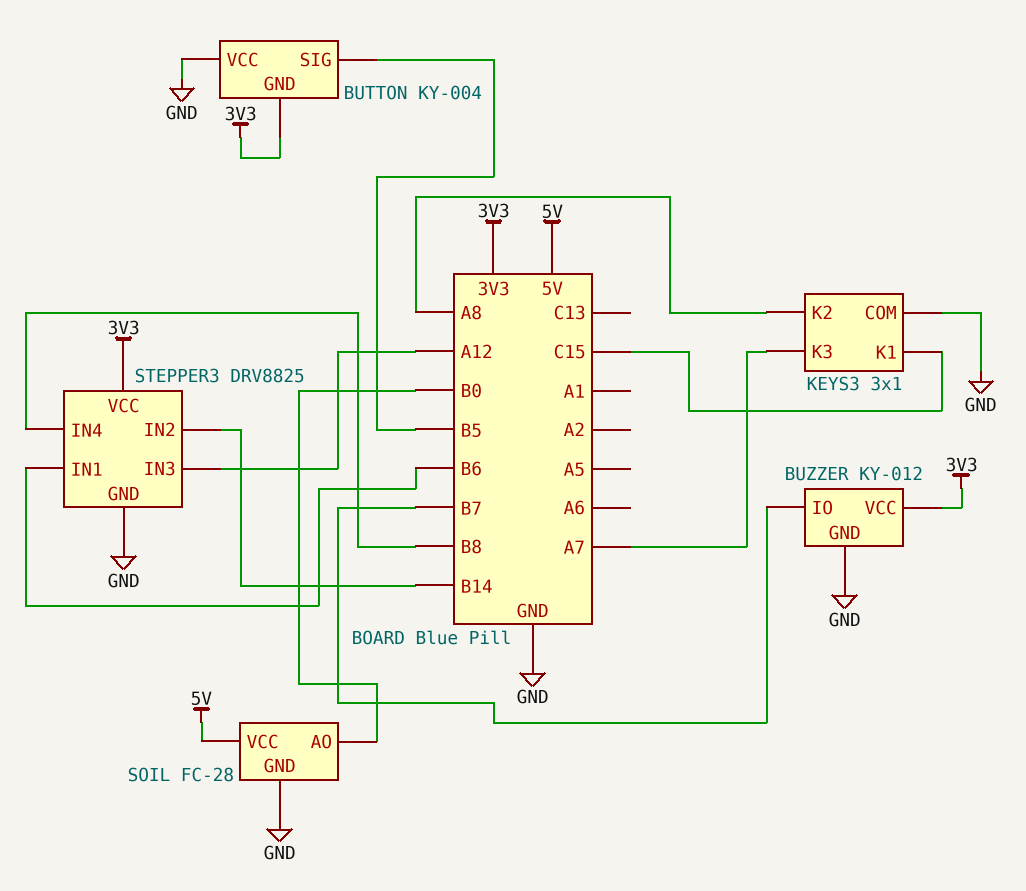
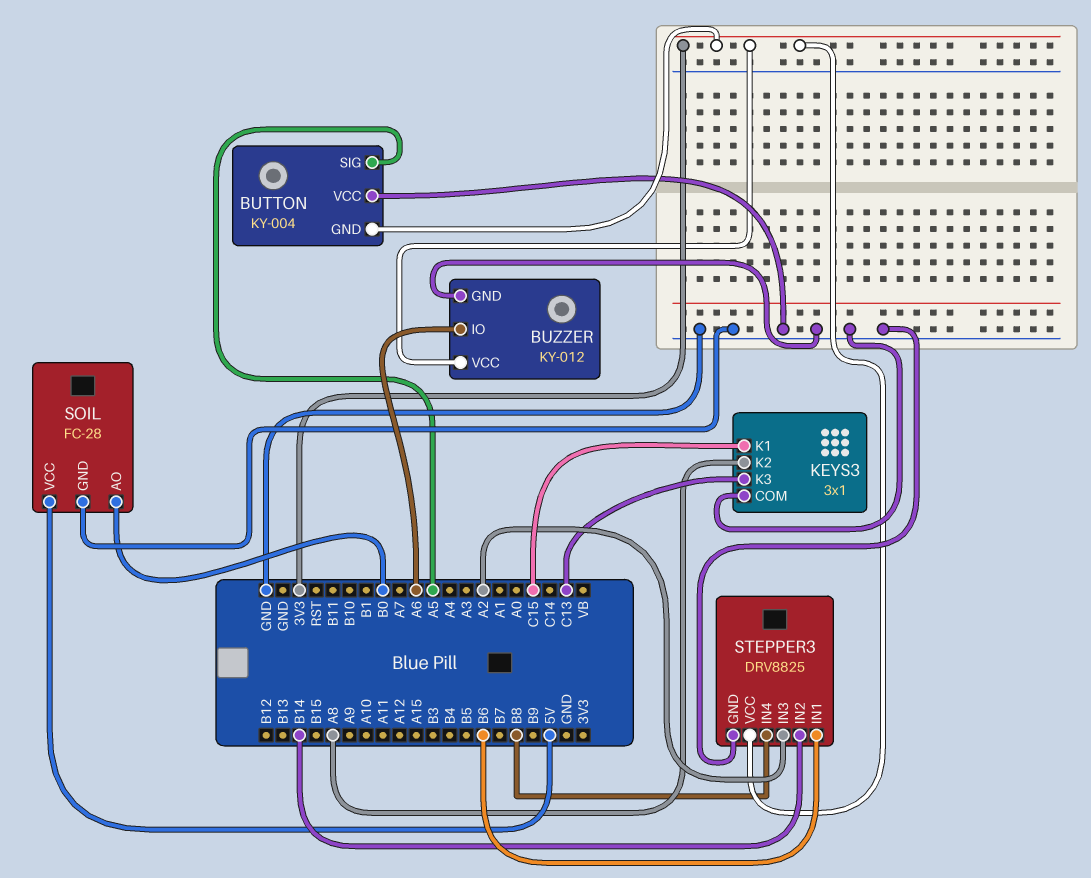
BUTTON pin SIG: B5 -> A5
BUZZER pin IO: B7 -> A6
KEYS3 pin K3: A7 -> C13
STEPPER3 pin IN3: A12 -> A2

